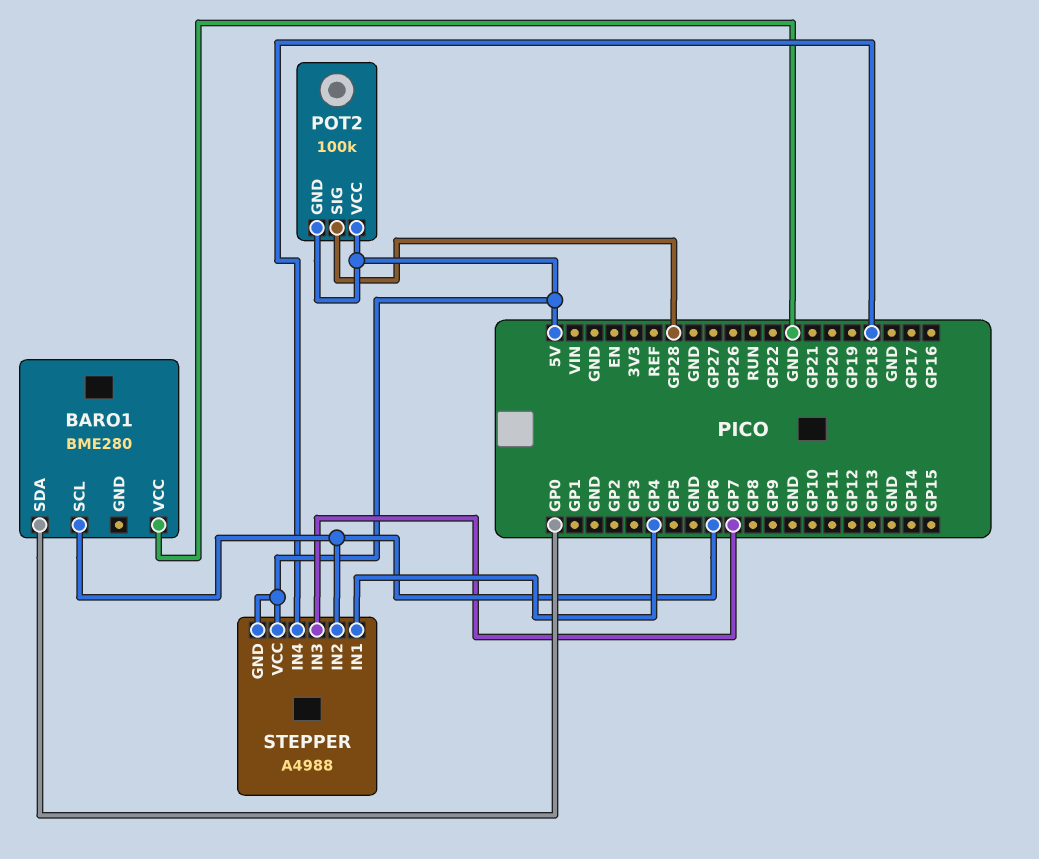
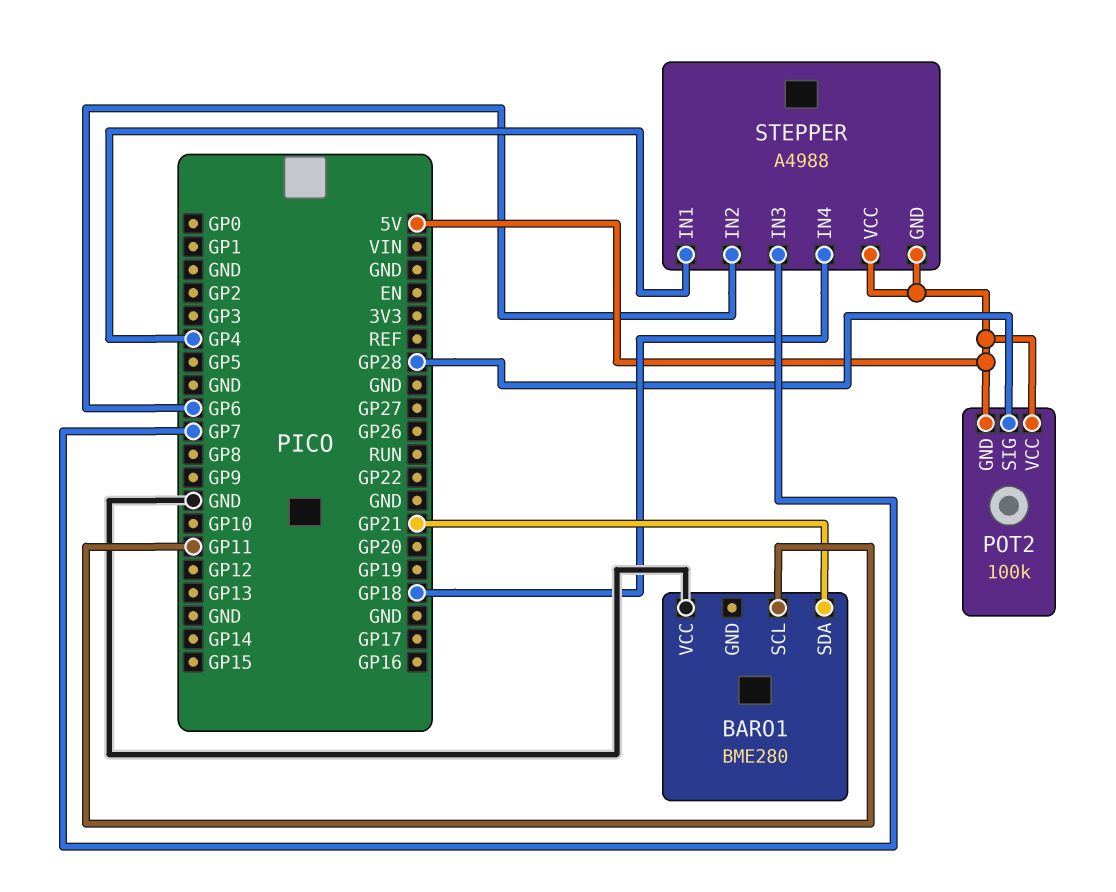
BARO1 pin SCL: GP6 -> GP11
BARO1 pin SDA: GP0 -> GP21

